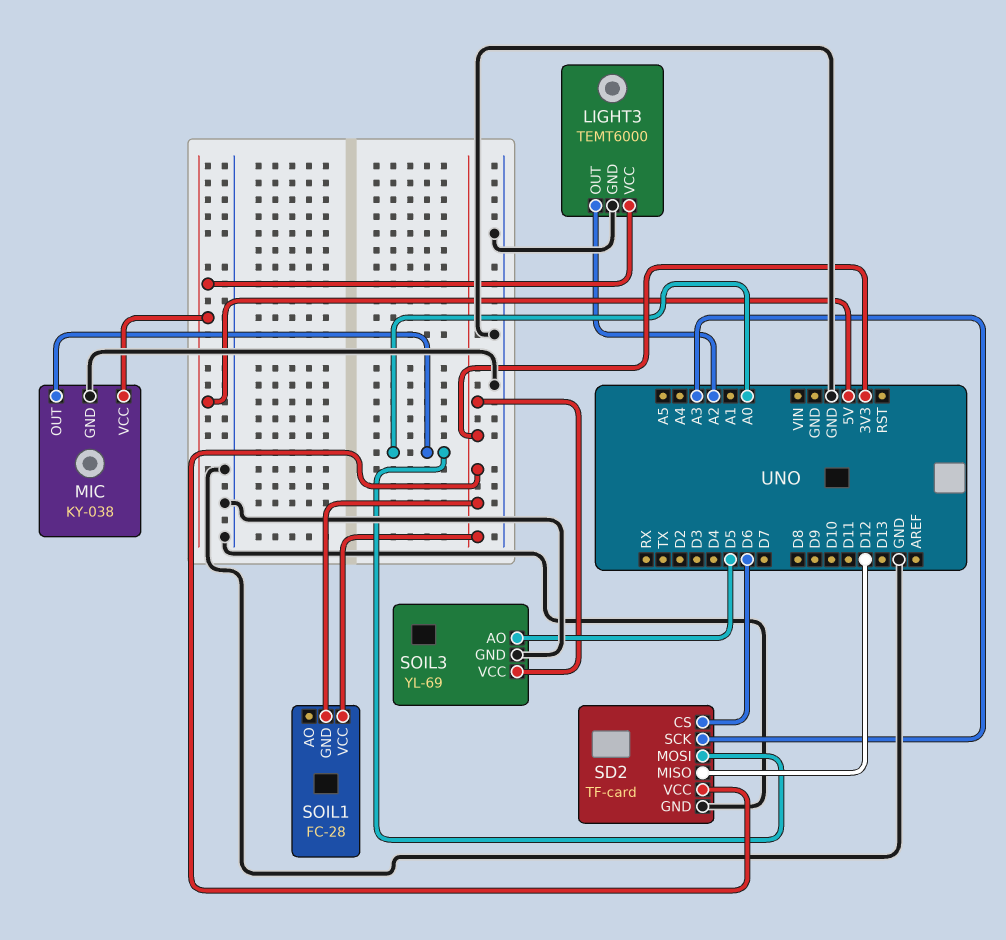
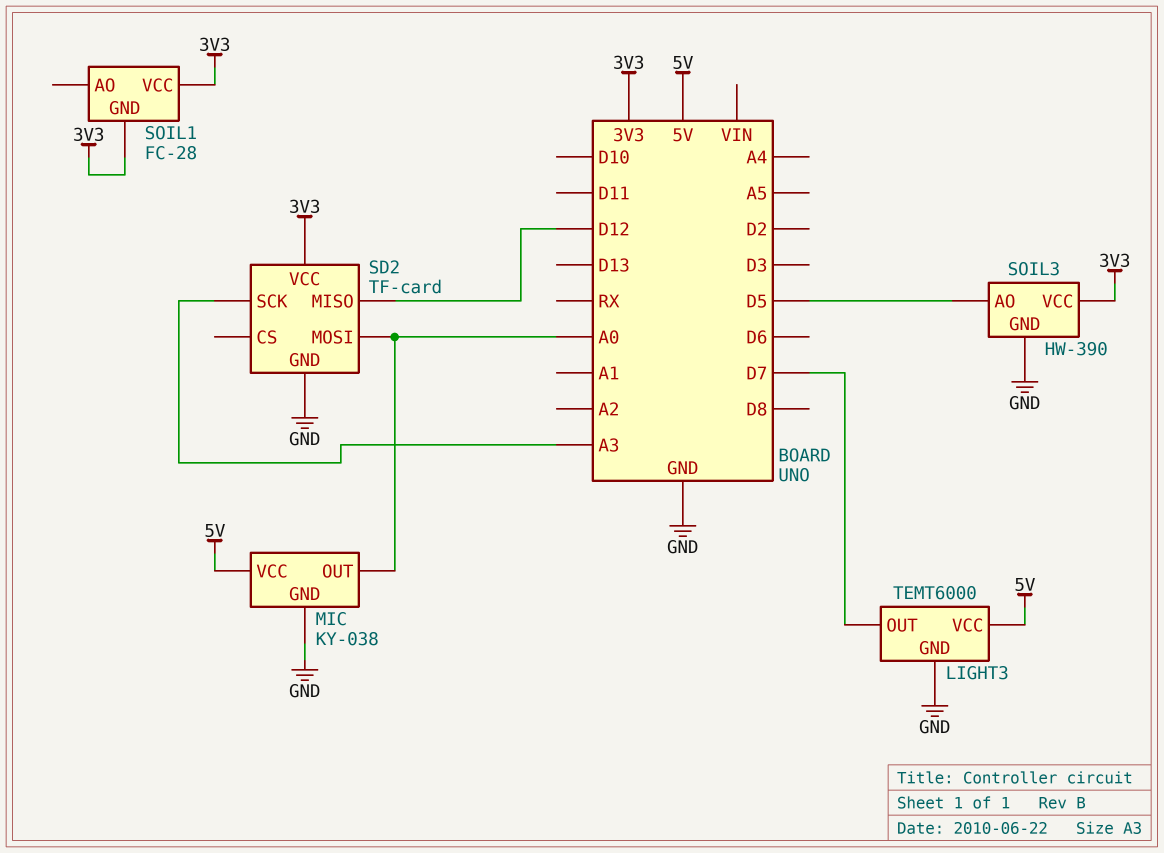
LIGHT3 pin OUT: A2 -> D7
SD2 pin CS: D6 -> none
SOIL3: YL-69 -> HW-390

